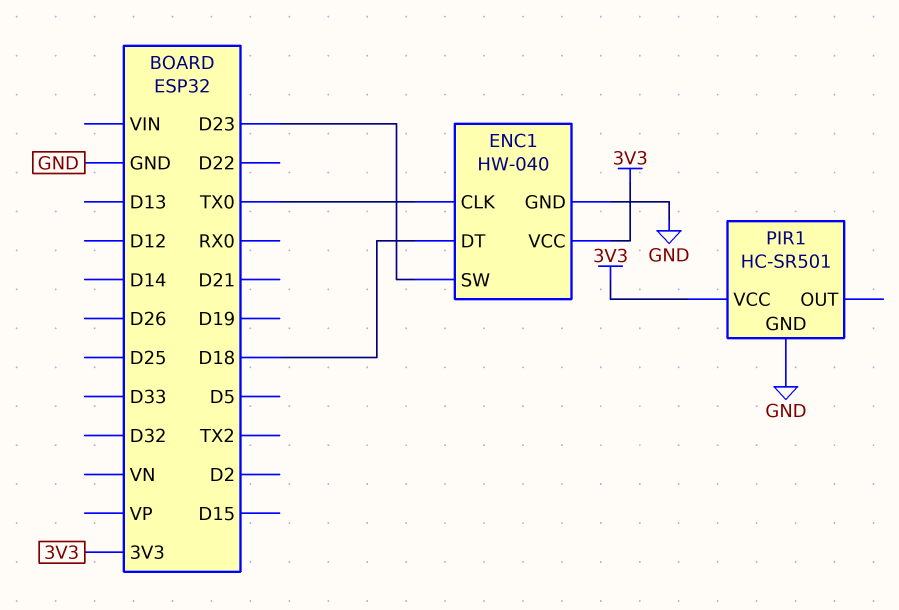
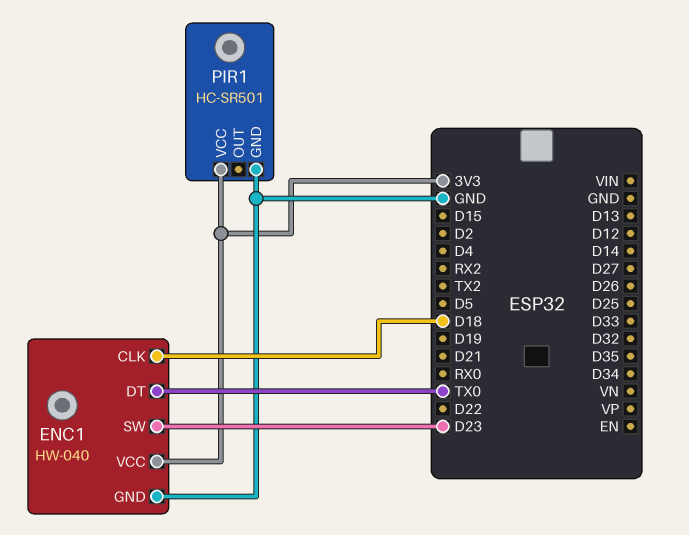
ENC1 pin CLK: TX0 -> D18
ENC1 pin DT: D18 -> TX0

